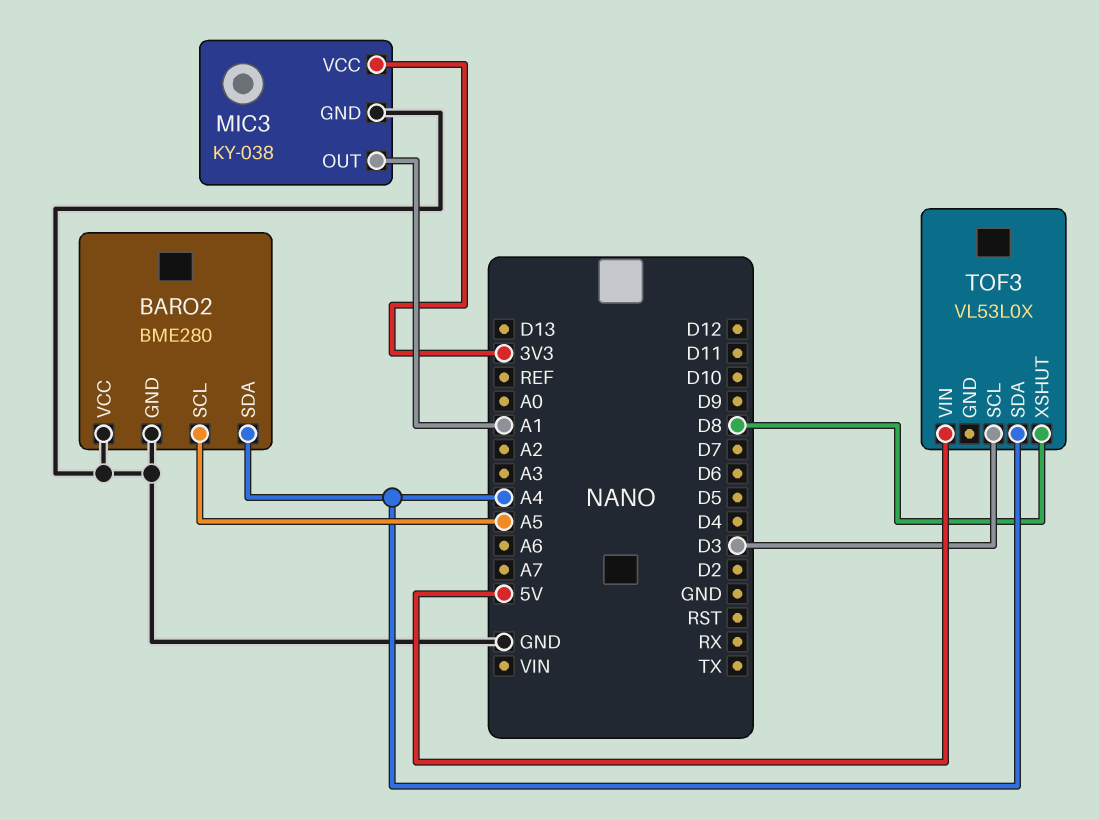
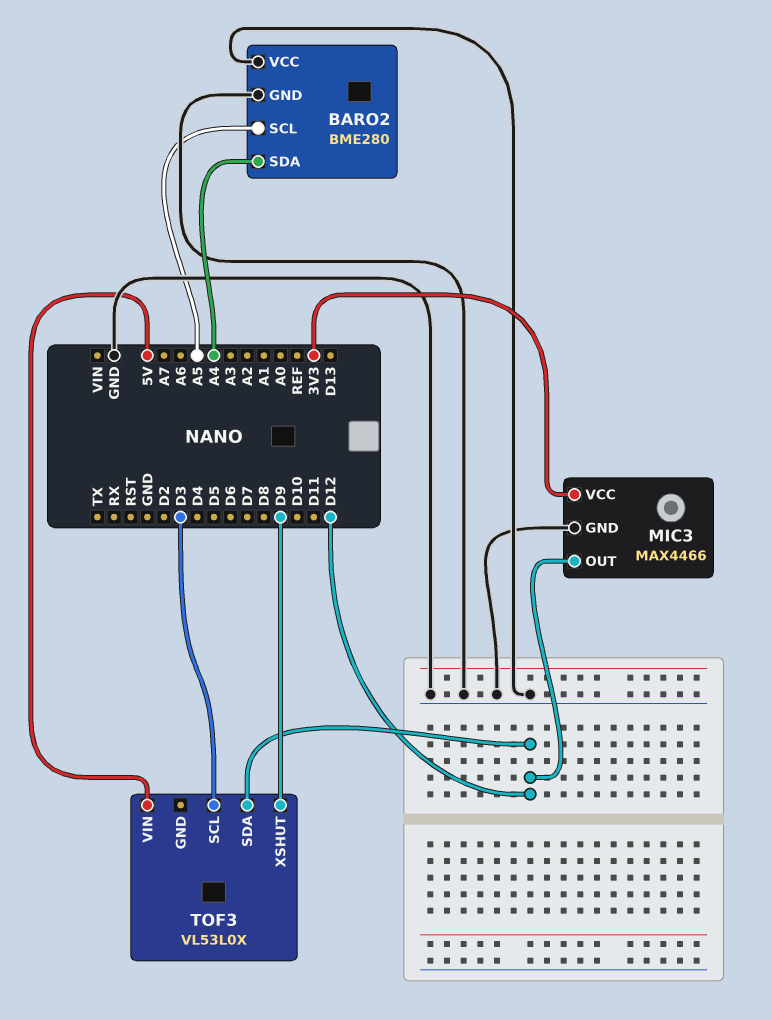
MIC3: KY-038 -> MAX4466
MIC3 pin OUT: A1 -> D12
TOF3 pin SDA: A4 -> D12
TOF3 pin XSHUT: D8 -> D9

